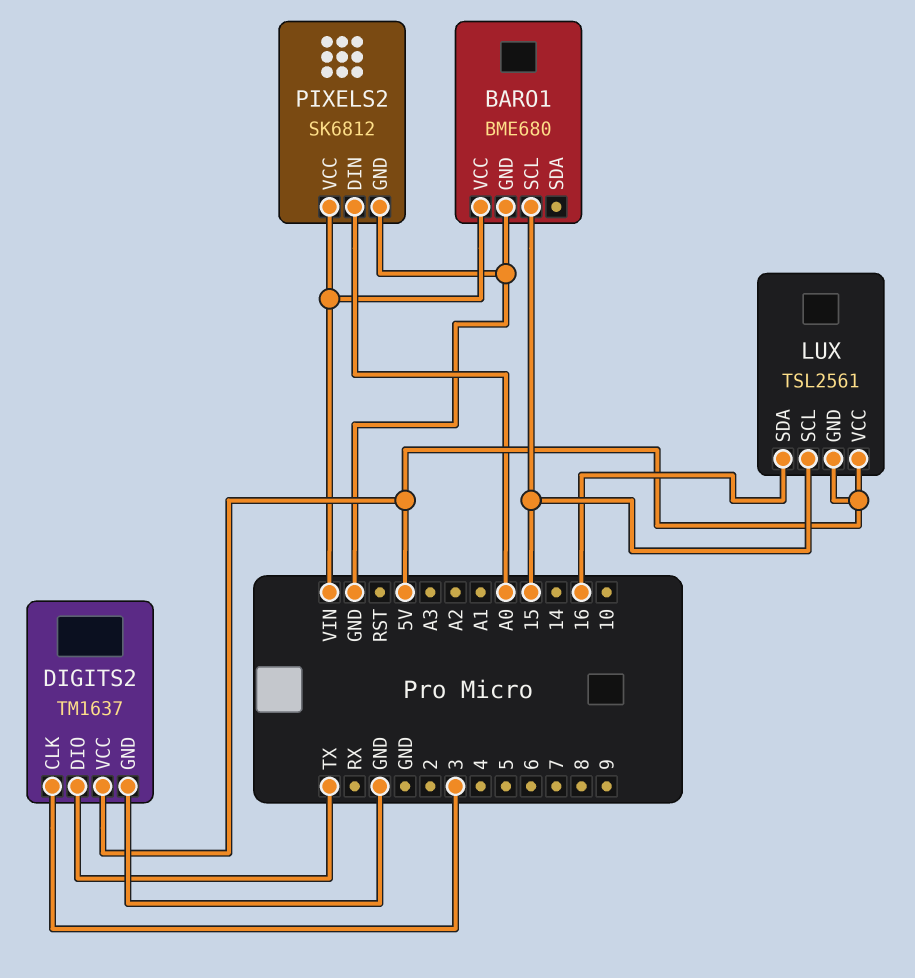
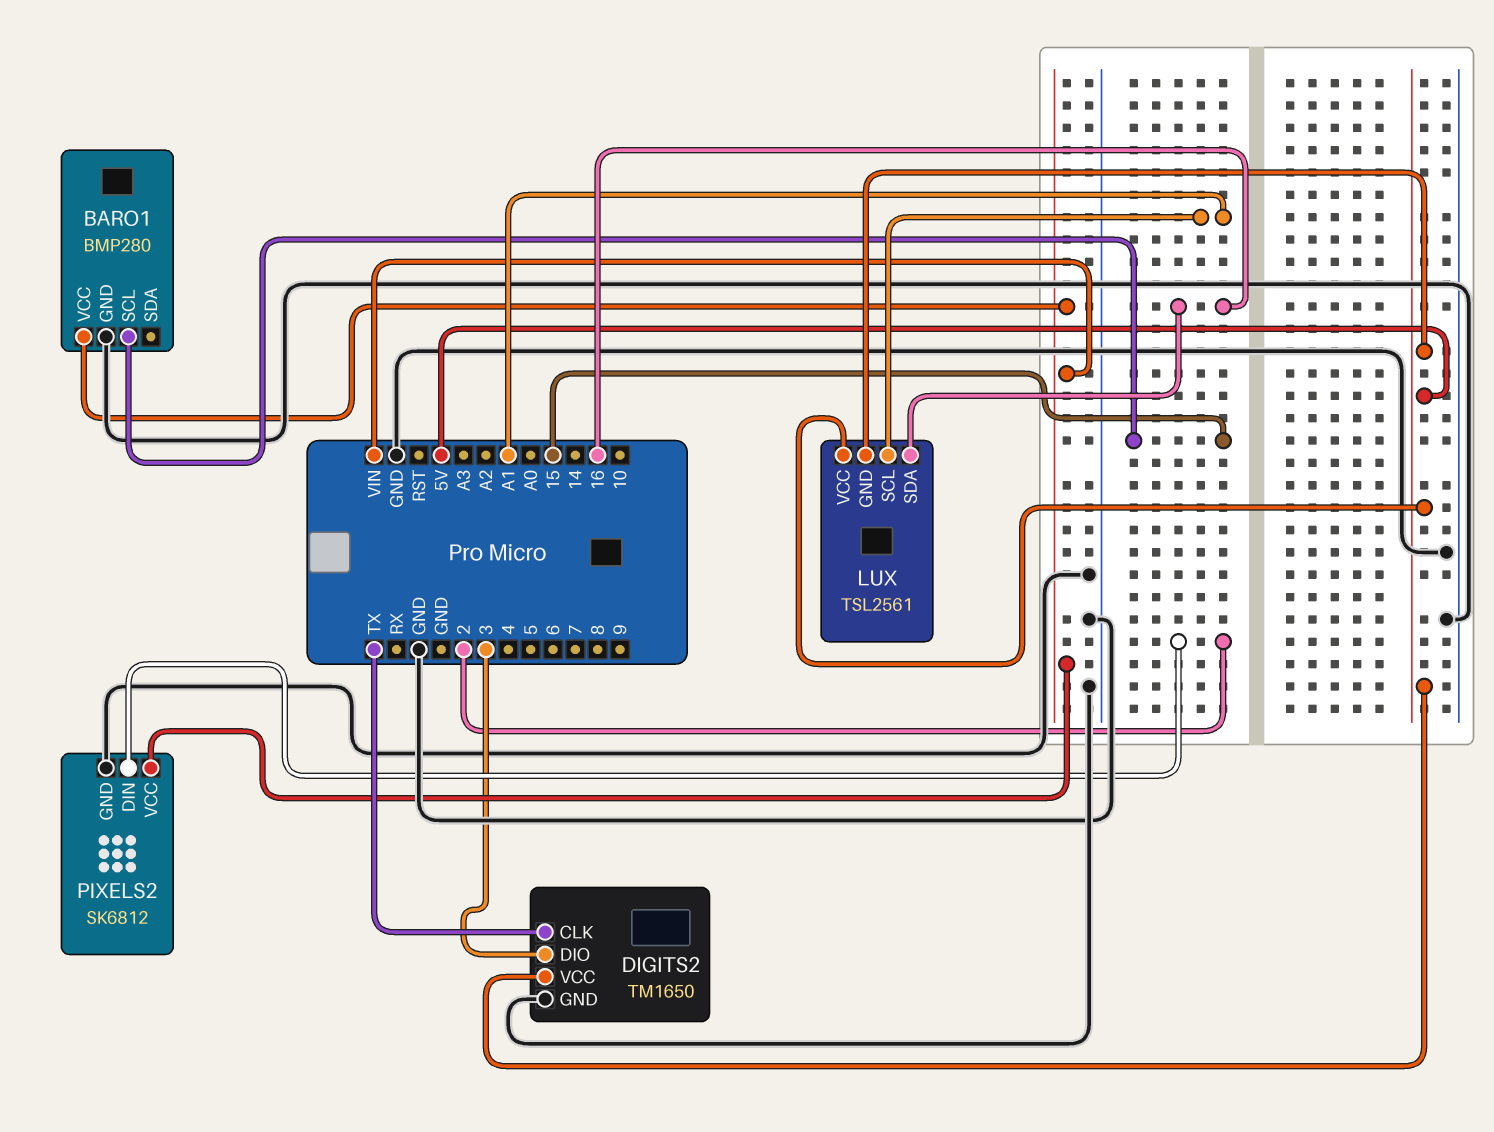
BARO1: BME680 -> BMP280
DIGITS2: TM1637 -> TM1650
DIGITS2 pin CLK: 3 -> TX
DIGITS2 pin DIO: TX -> 3
LUX pin SCL: 15 -> A1
PIXELS2 pin DIN: A0 -> 2

